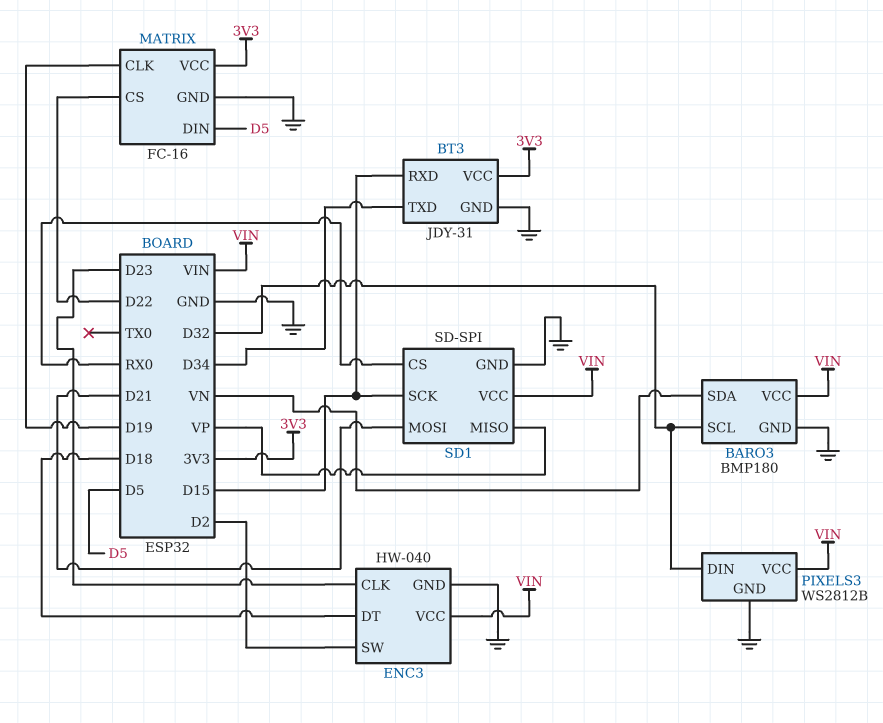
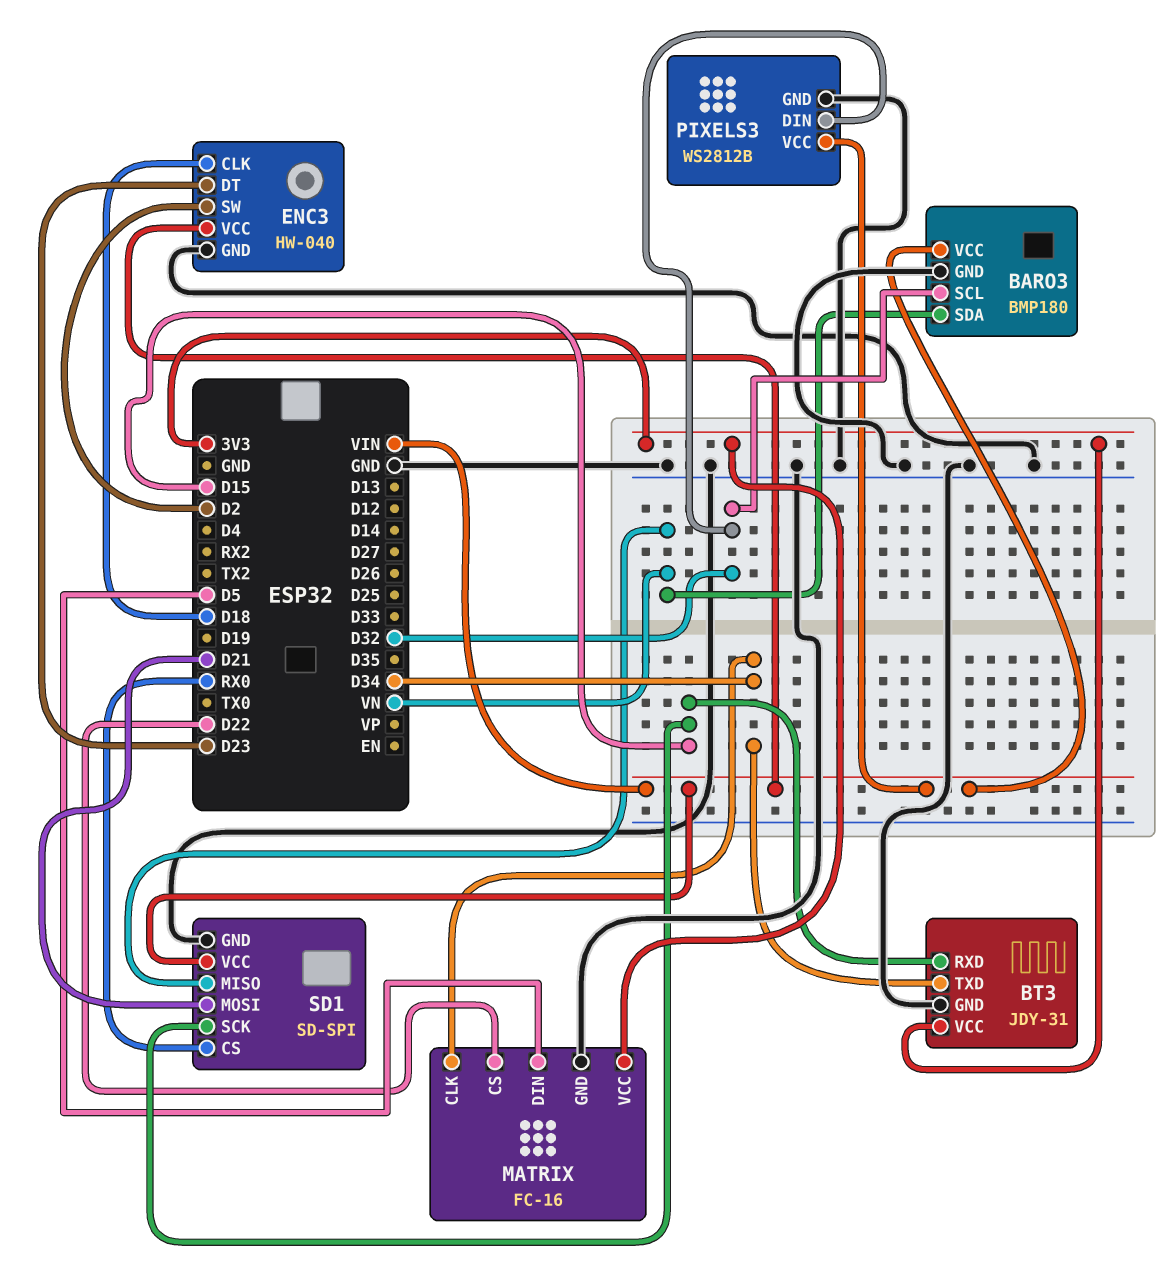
ENC3 pin CLK: D23 -> D18
ENC3 pin DT: D18 -> D23
MATRIX pin CLK: D19 -> D34
SD1 pin MISO: VP -> VN

